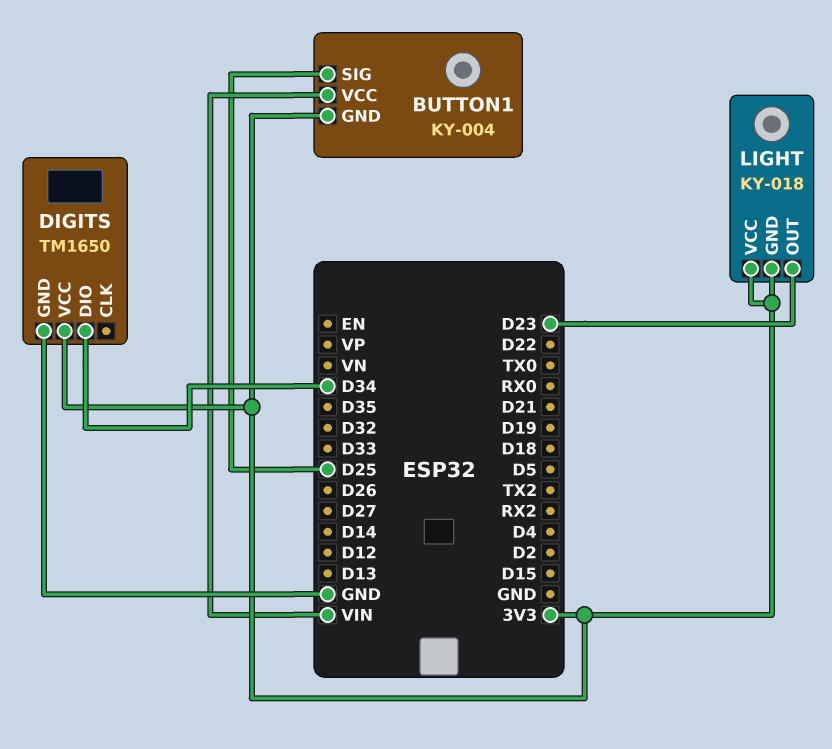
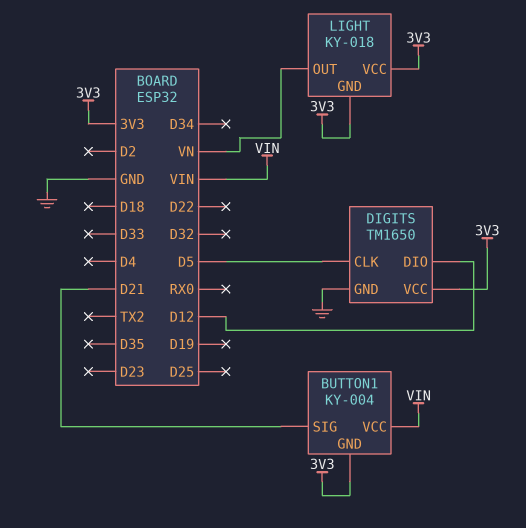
BUTTON1 pin SIG: D25 -> D21
DIGITS pin CLK: none -> D5
DIGITS pin DIO: D34 -> D12
LIGHT pin OUT: D23 -> VN

